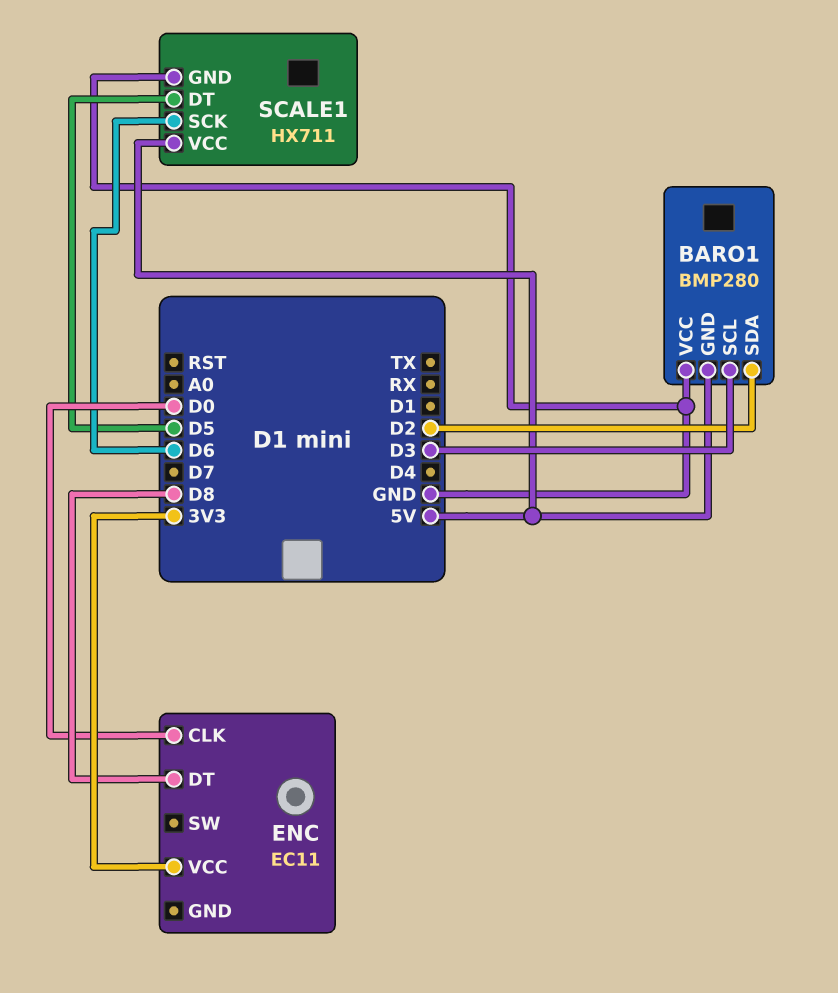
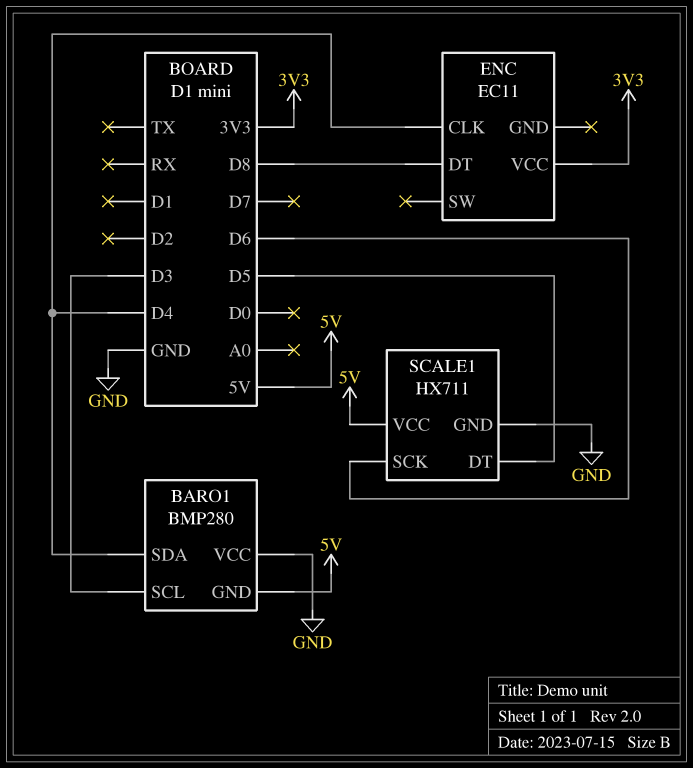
BARO1 pin SDA: D2 -> D4
ENC pin CLK: D0 -> D4

